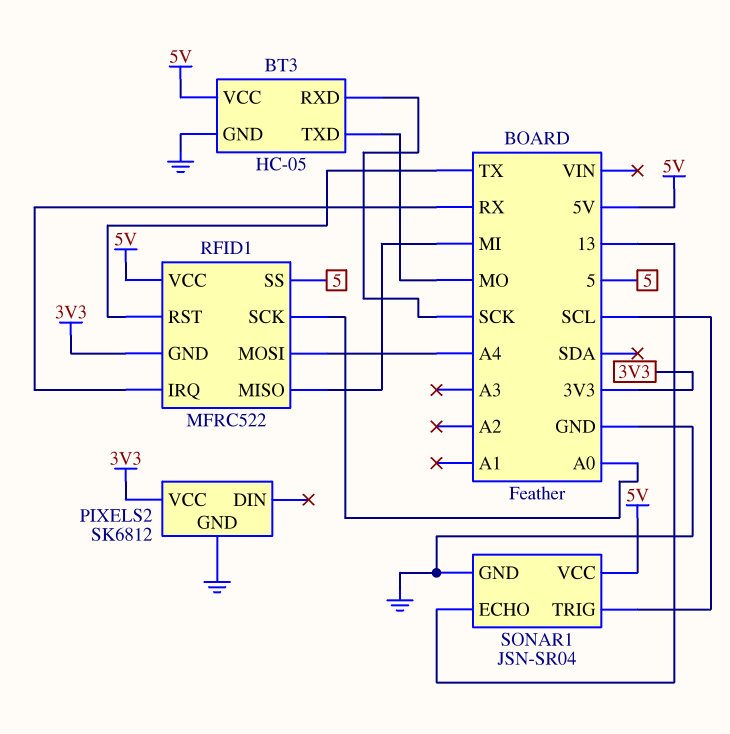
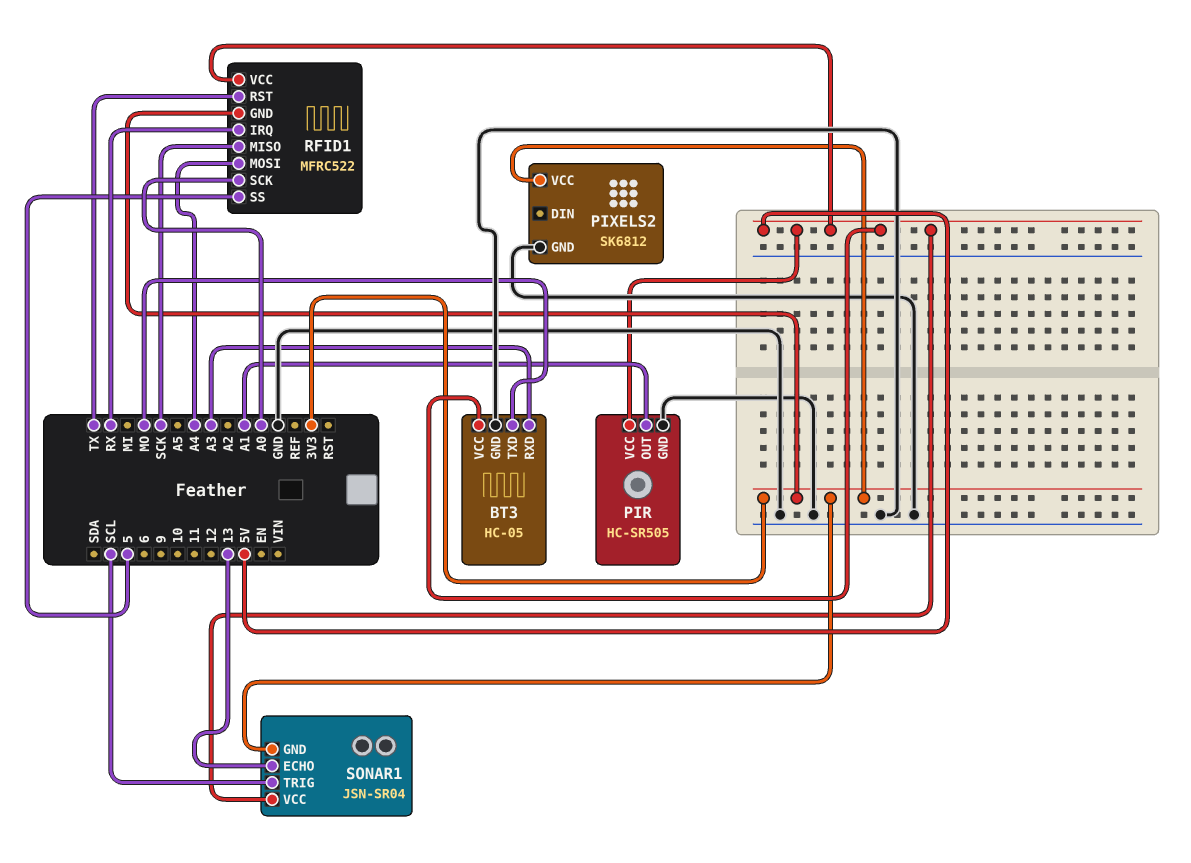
BT3 pin RXD: SCK -> A3
PIR: none -> HC-SR505
PIR pin GND: none -> GND
PIR pin OUT: none -> A1
PIR pin VCC: none -> 5V
RFID1 pin MISO: MI -> SCK
SONAR1 pin GND: GND -> 3V3

